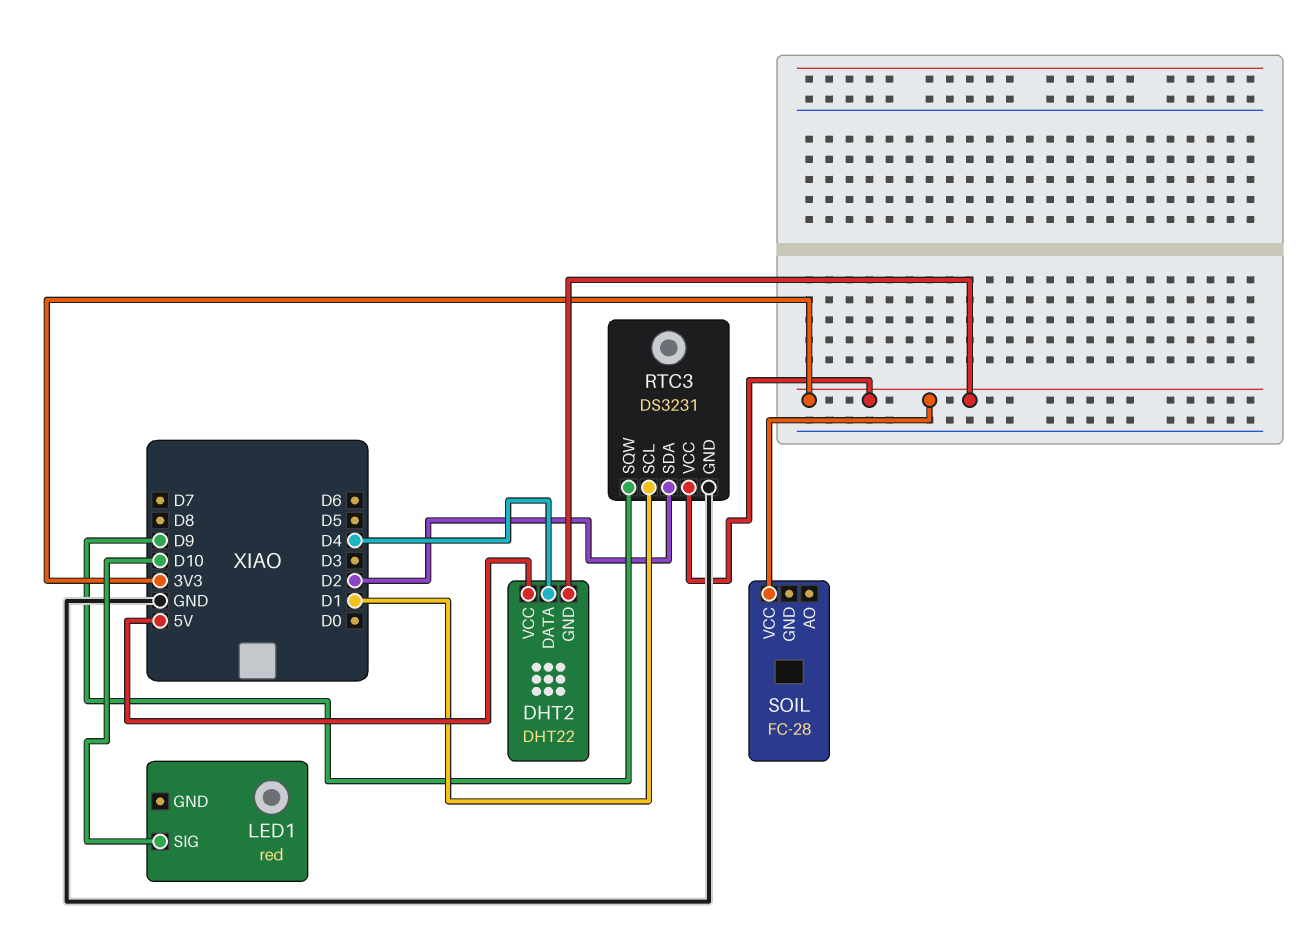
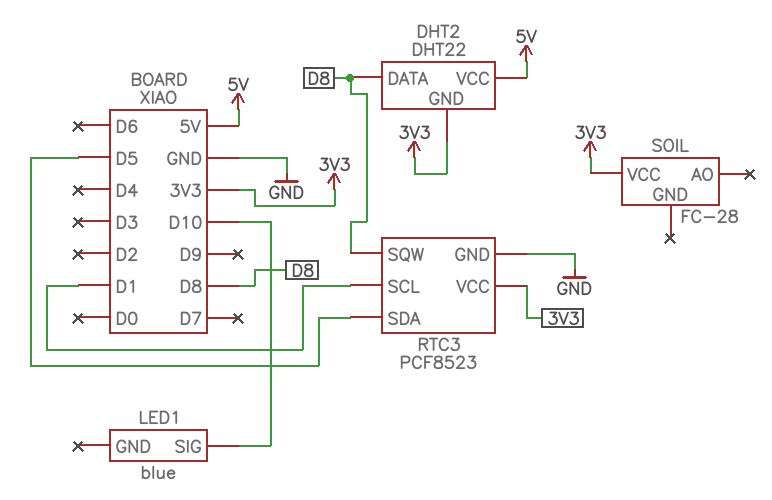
DHT2 pin DATA: D4 -> D8
LED1: red -> blue
RTC3: DS3231 -> PCF8523
RTC3 pin SDA: D2 -> D5
RTC3 pin SQW: D9 -> D8

